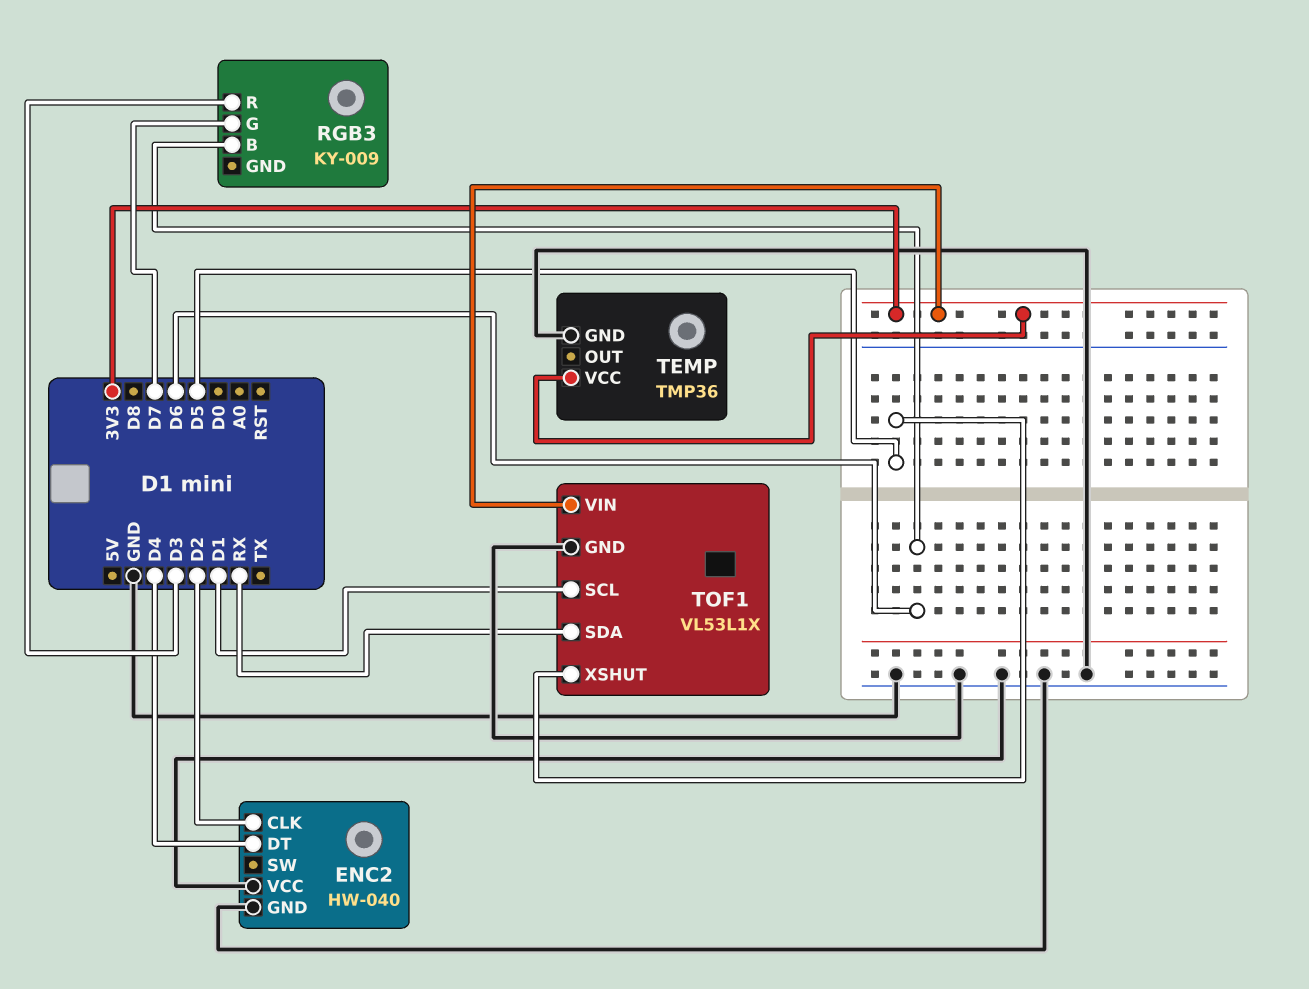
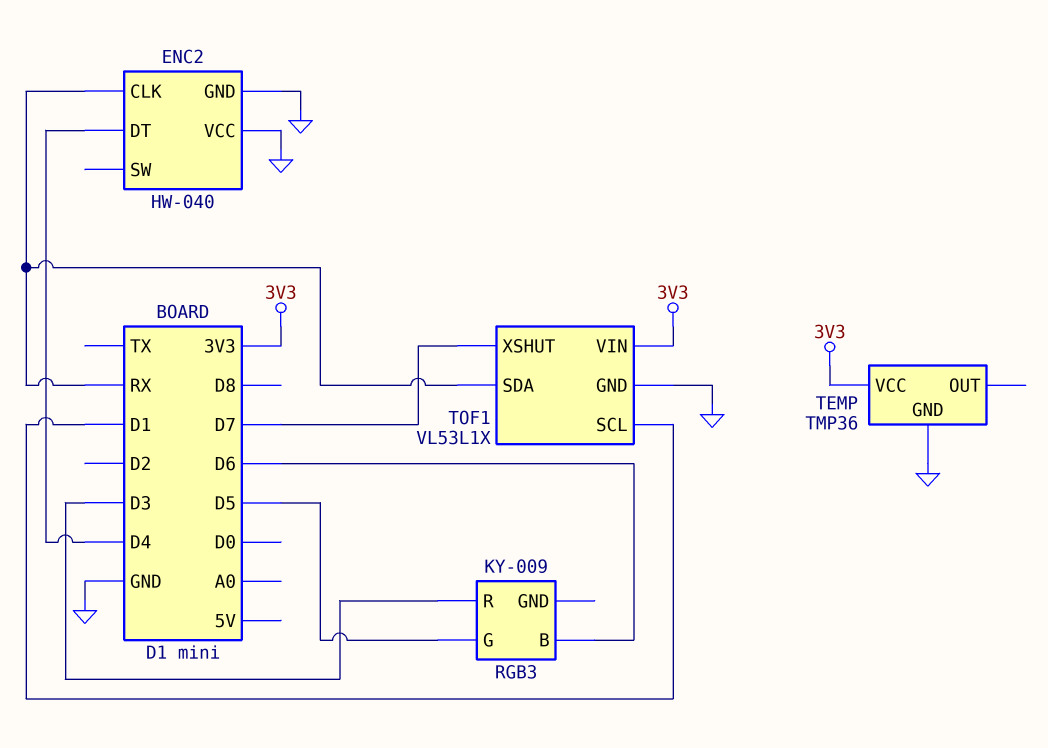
ENC2 pin CLK: D2 -> RX
RGB3 pin G: D7 -> D5
TOF1 pin XSHUT: D5 -> D7

